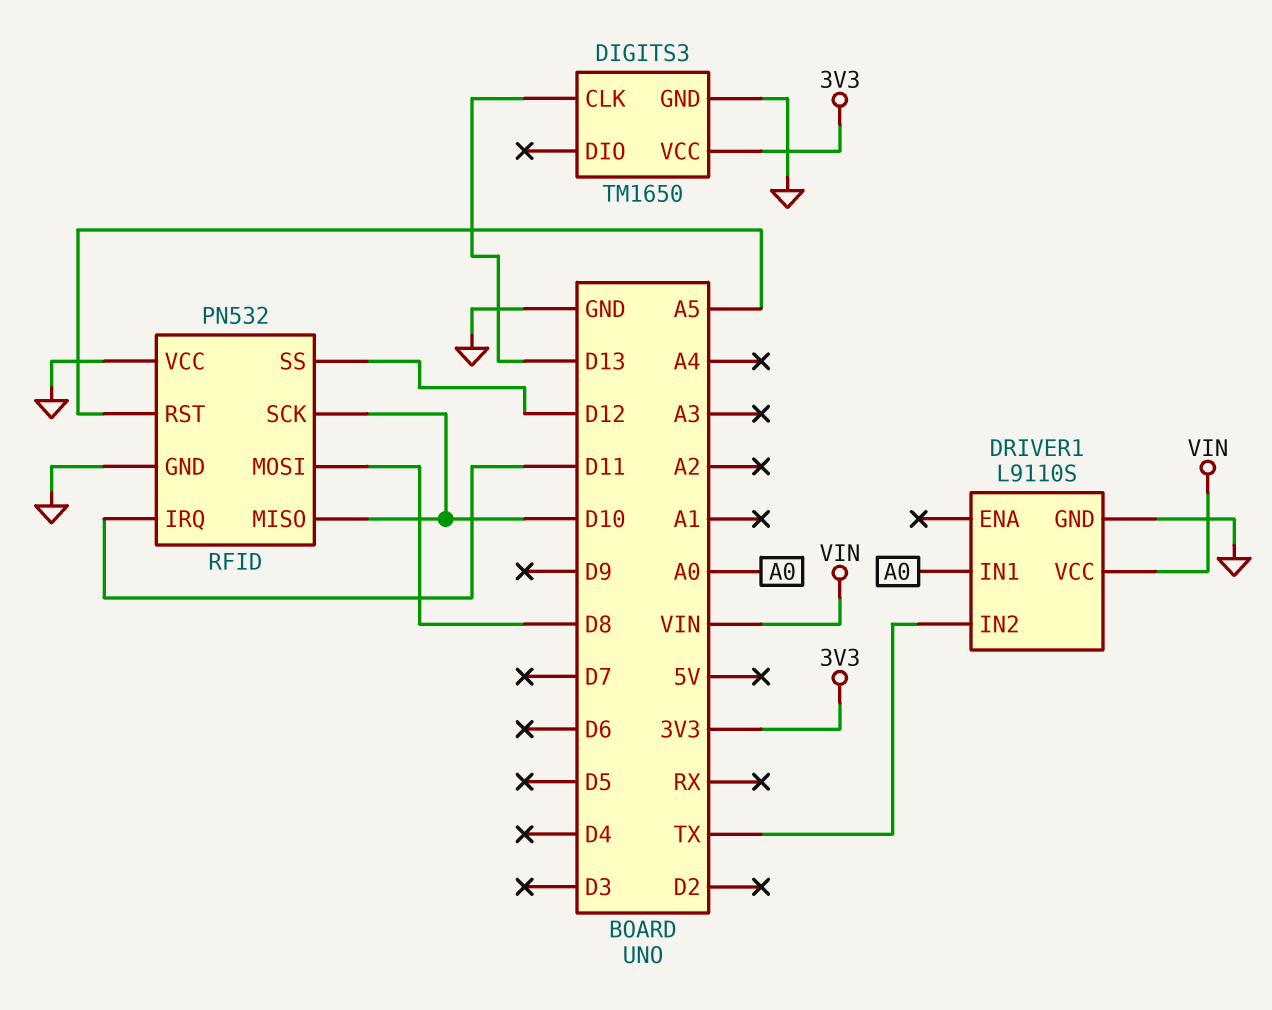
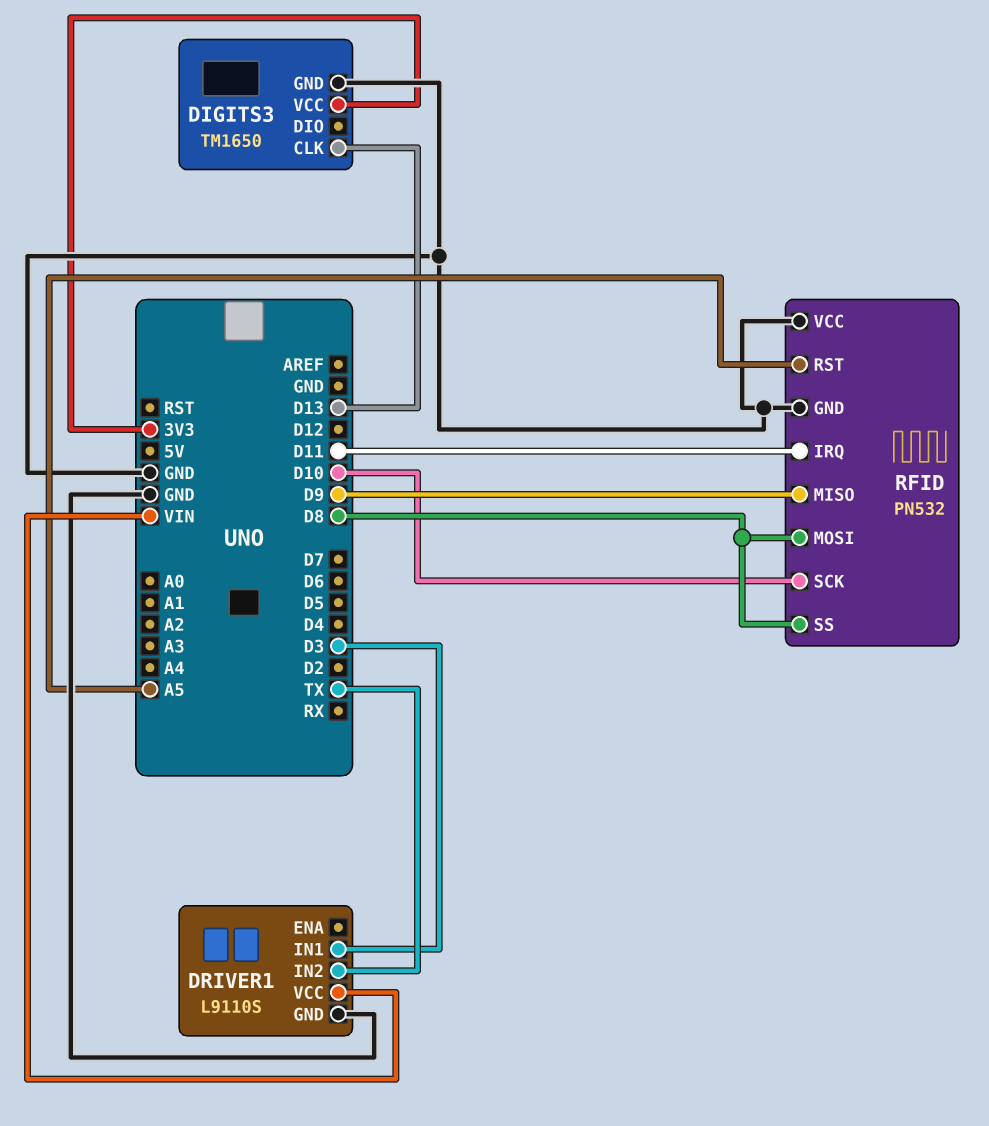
DRIVER1 pin IN1: A0 -> D3
RFID pin MISO: D10 -> D9
RFID pin SS: D12 -> D8

